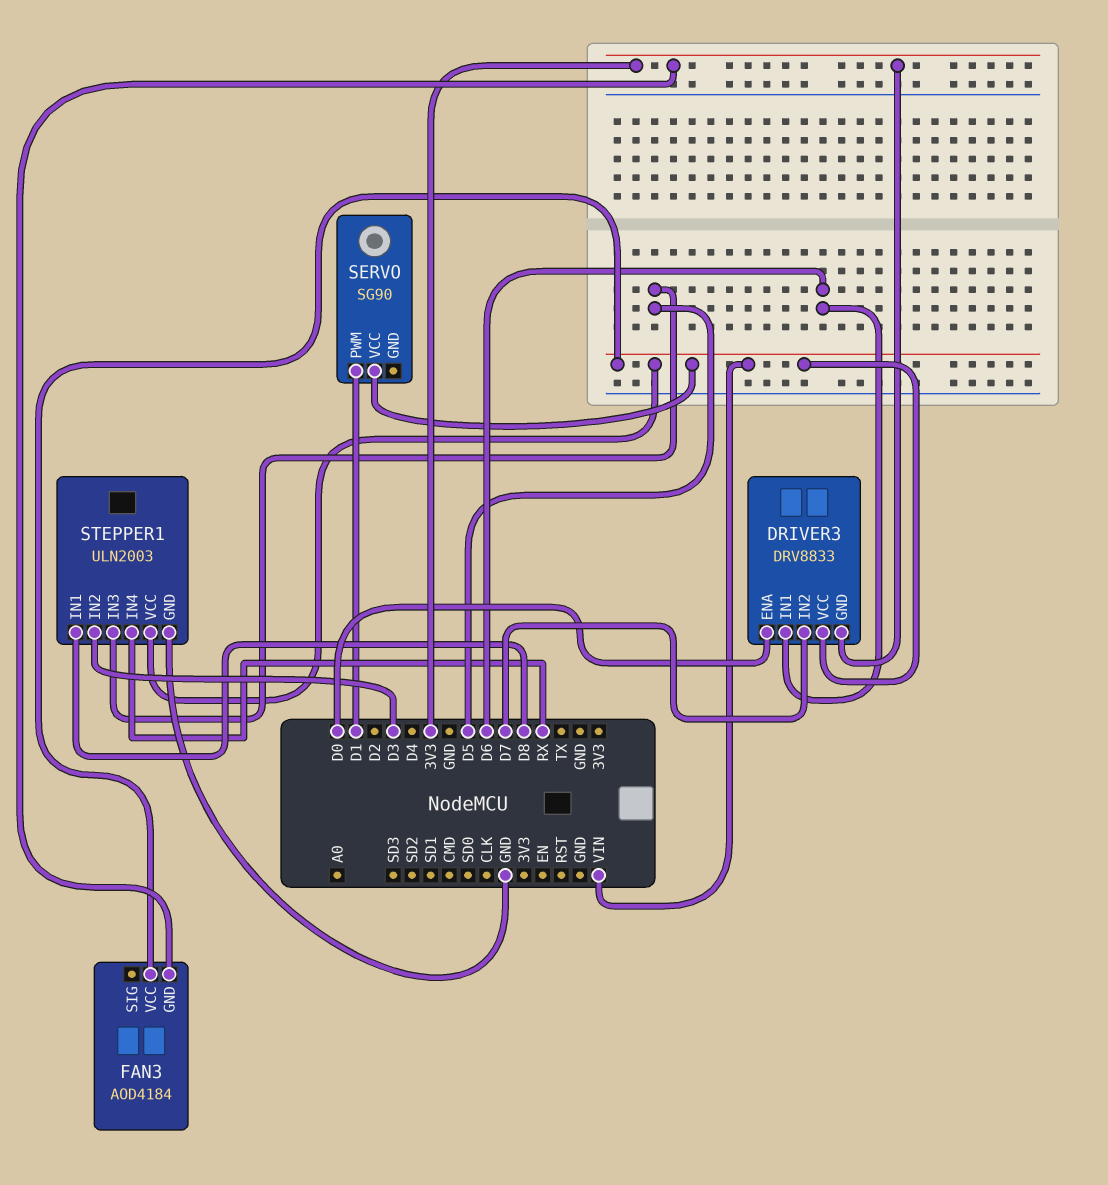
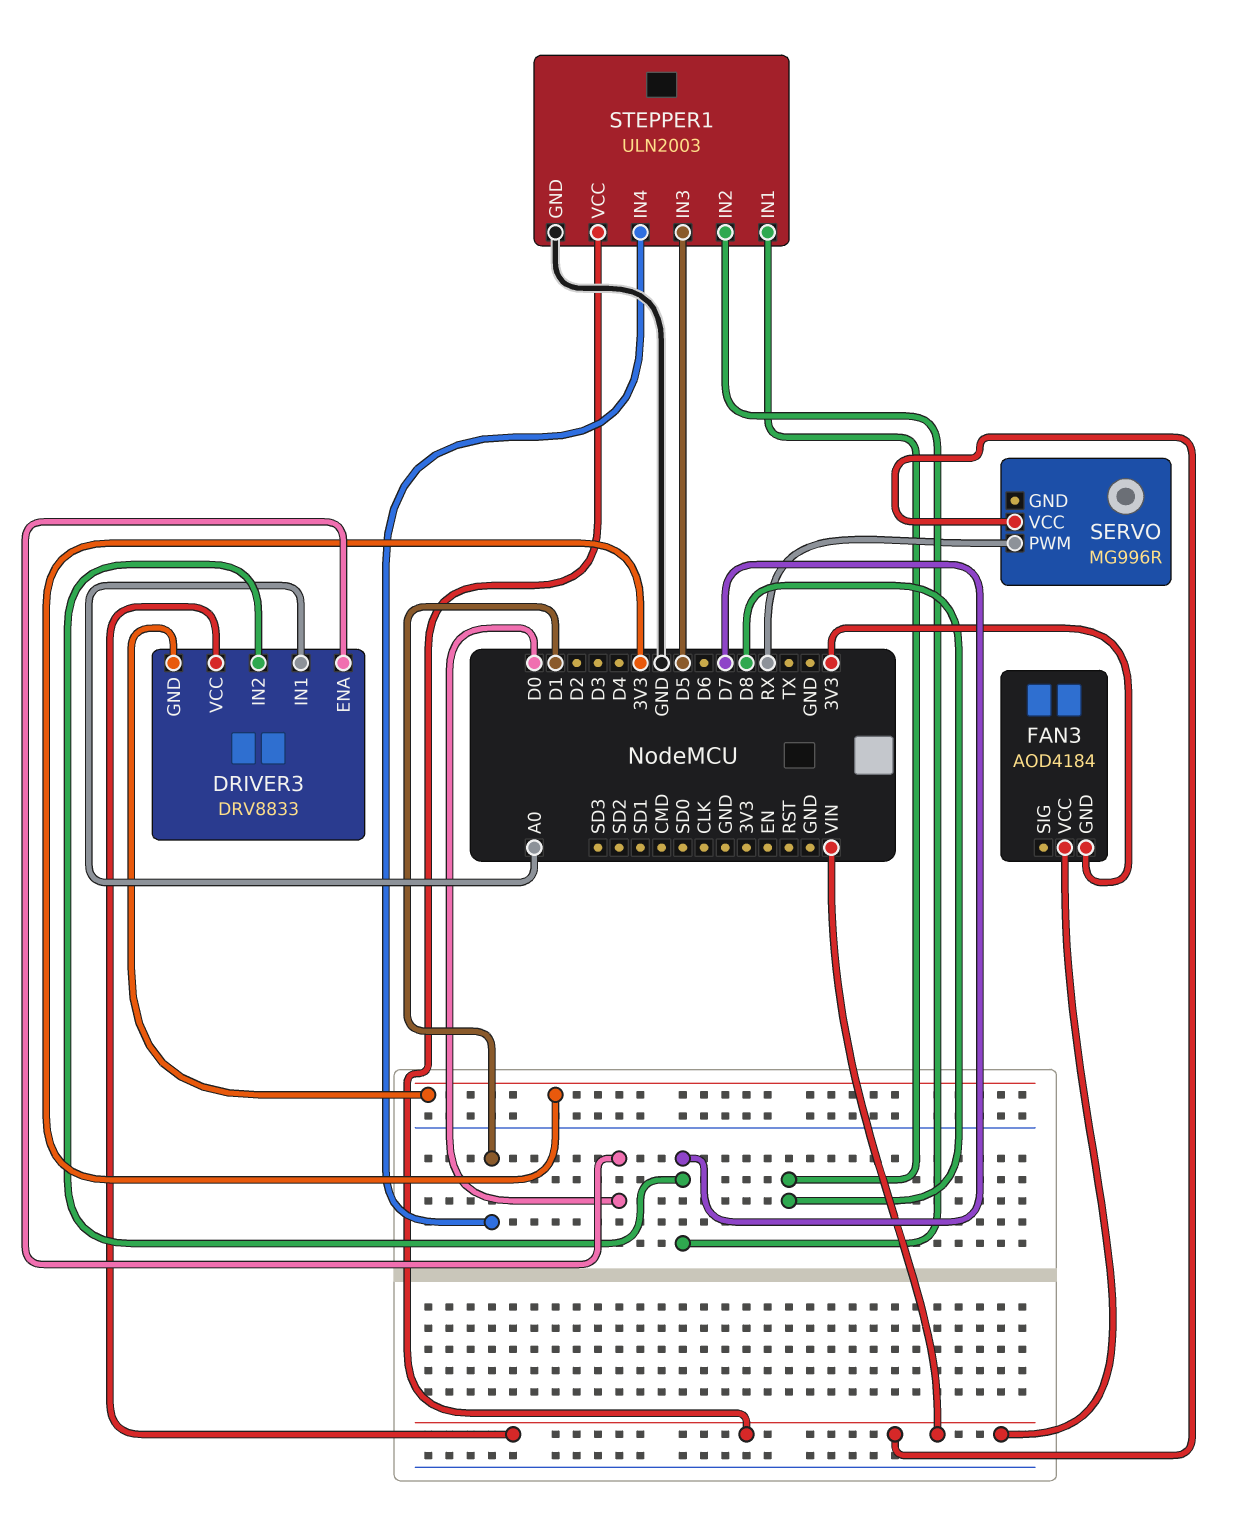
DRIVER3 pin IN1: D6 -> A0
SERVO: SG90 -> MG996R
SERVO pin PWM: D1 -> RX
STEPPER1 pin IN2: D3 -> D7
STEPPER1 pin IN4: RX -> D1

